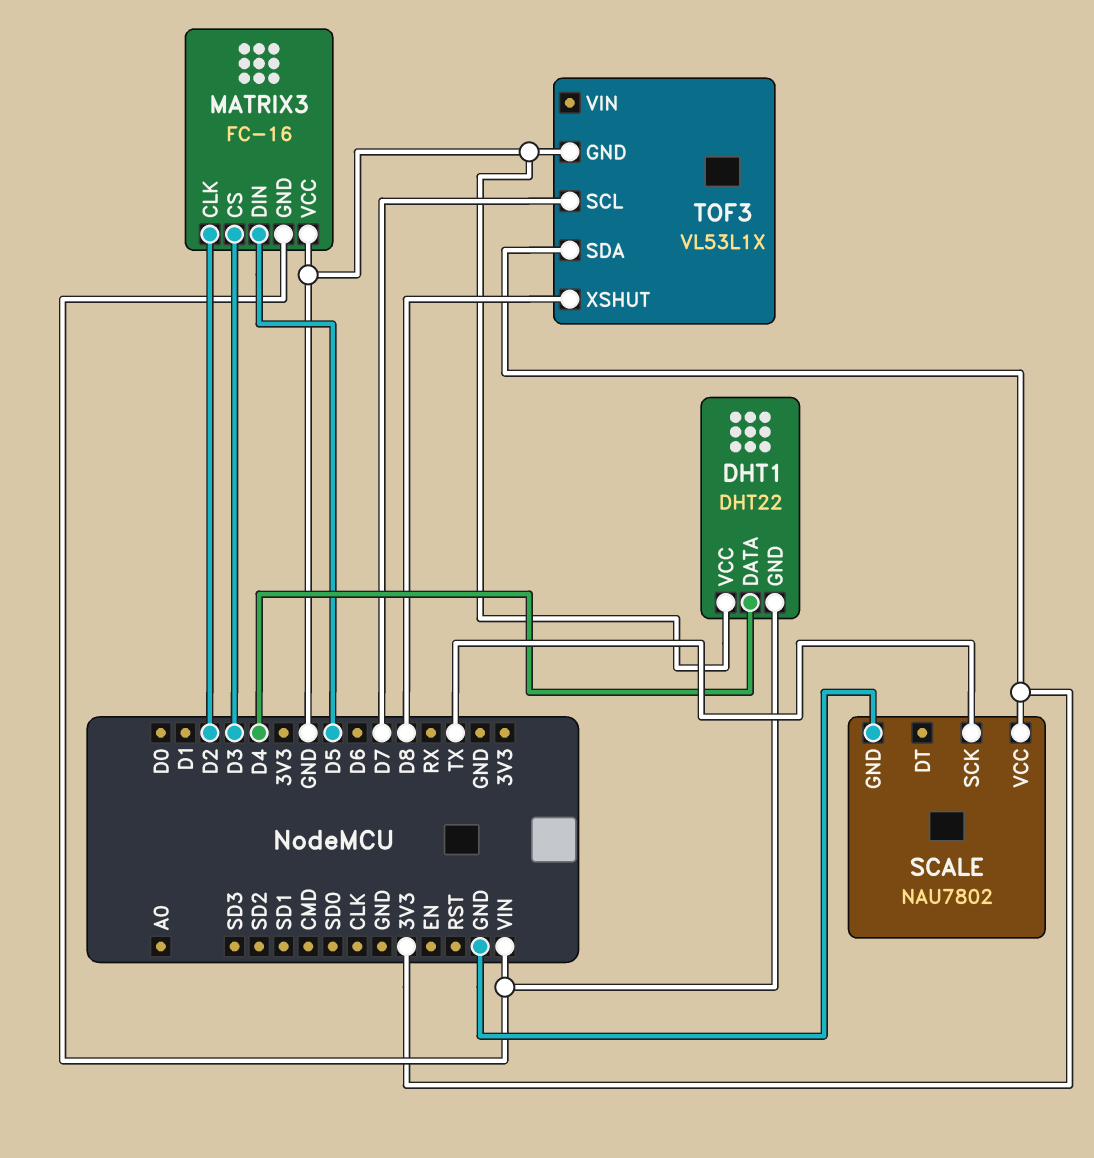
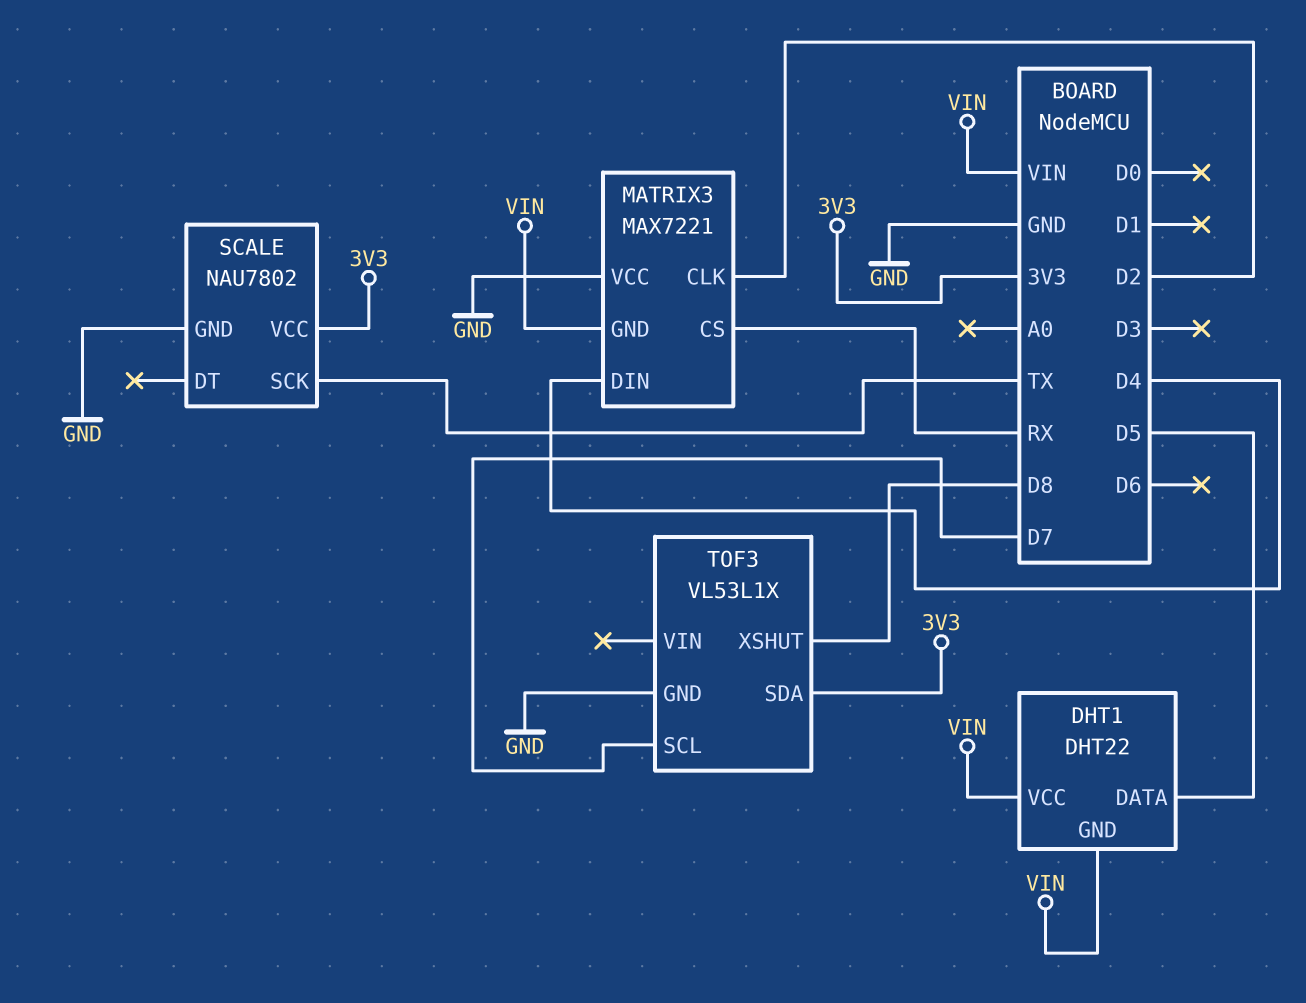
DHT1 pin DATA: D4 -> D5
DHT1 pin VCC: GND -> VIN
MATRIX3: FC-16 -> MAX7221
MATRIX3 pin CS: D3 -> RX
MATRIX3 pin DIN: D5 -> D4

